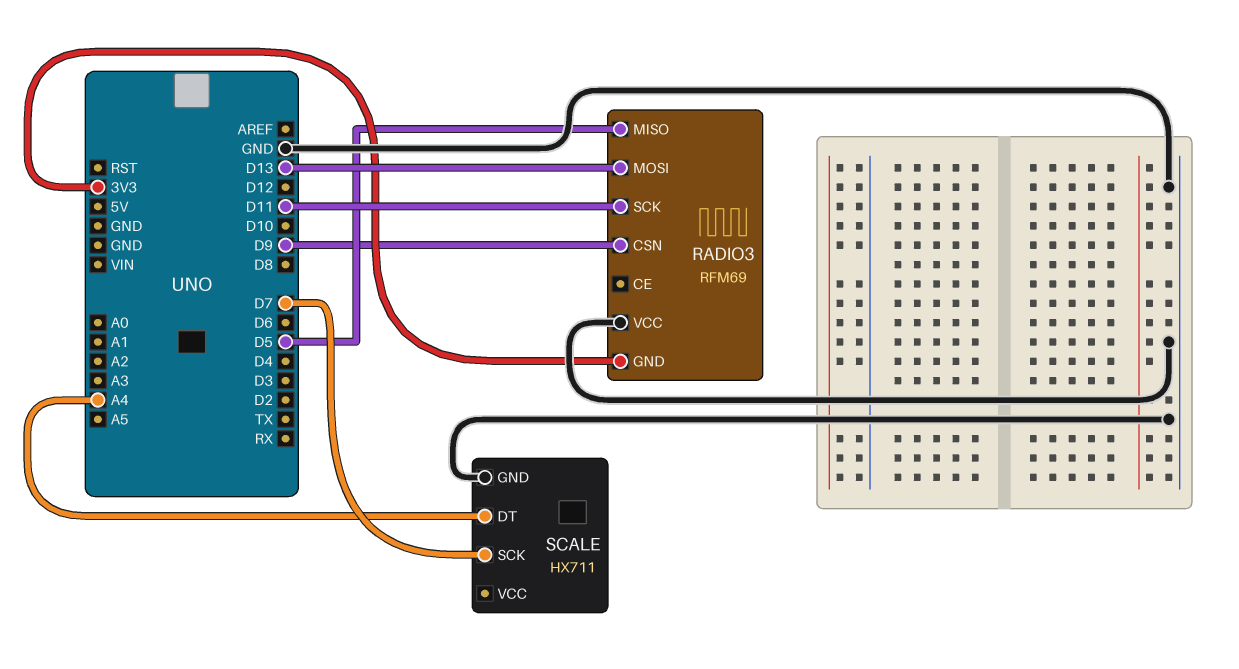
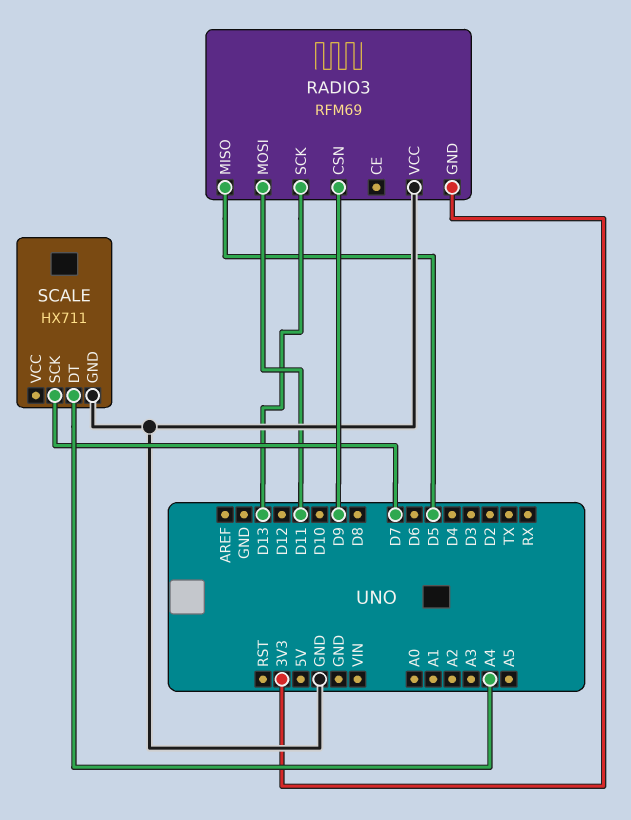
RADIO3 pin MOSI: D13 -> D11
RADIO3 pin SCK: D11 -> D13

